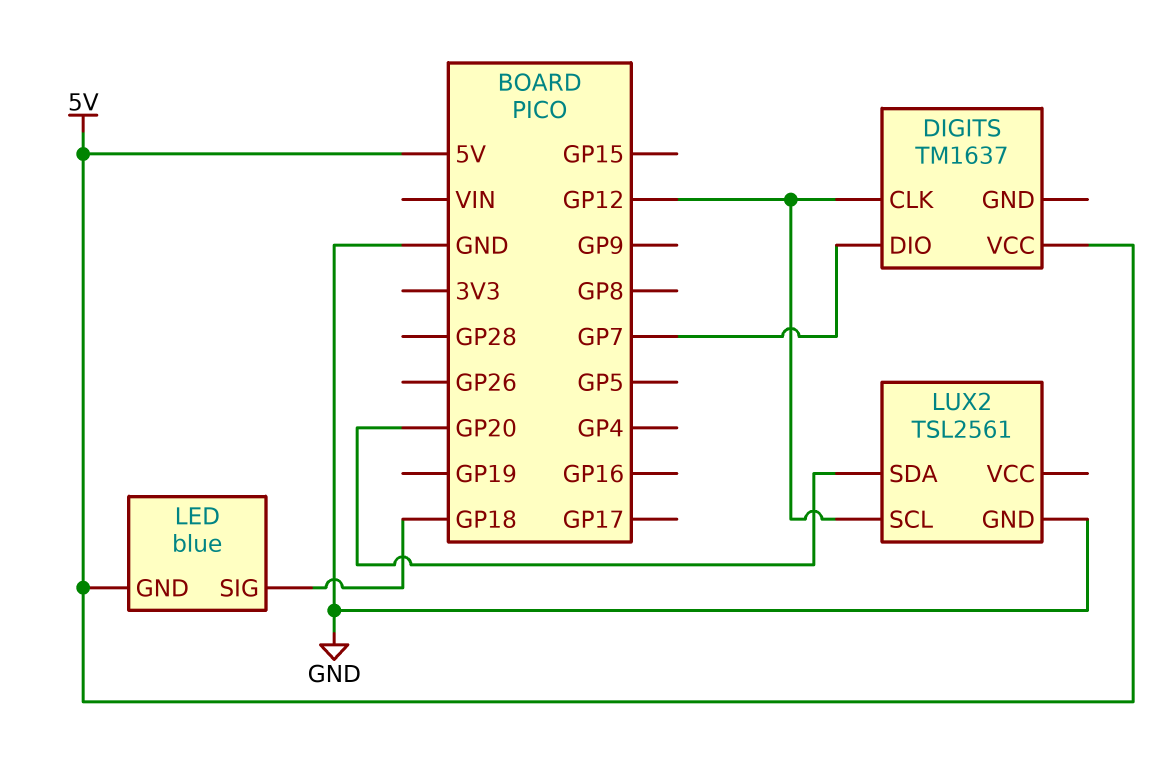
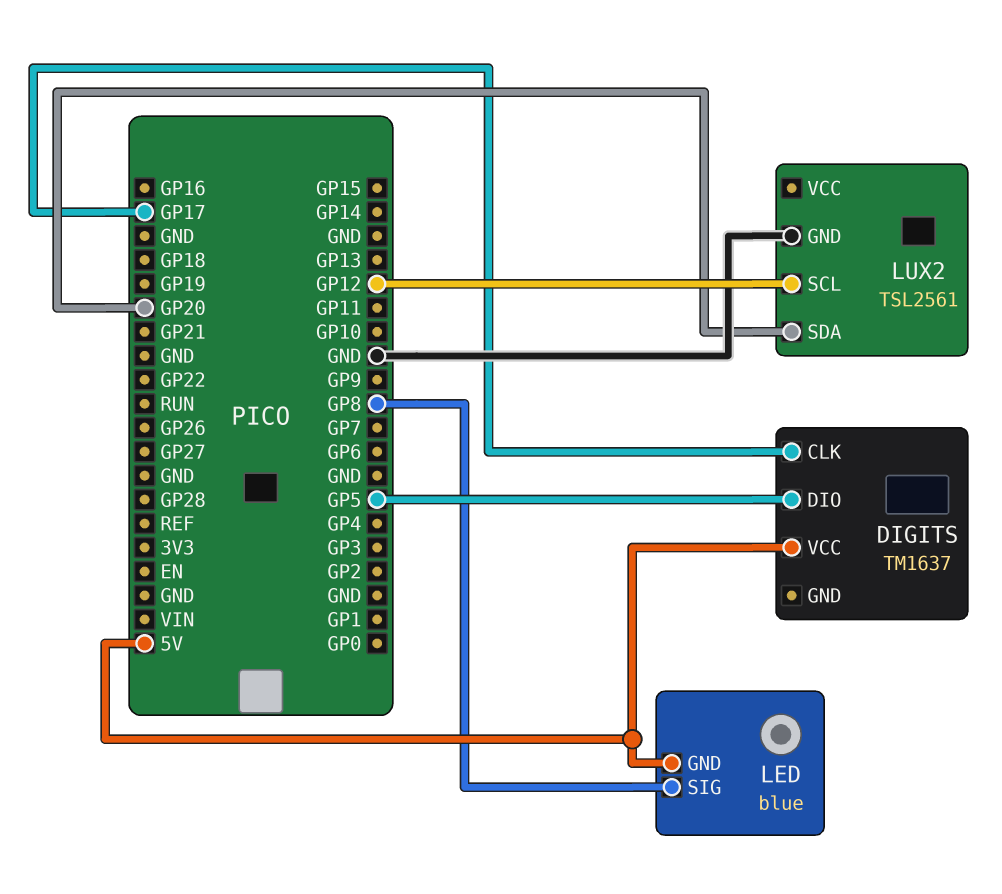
DIGITS pin CLK: GP12 -> GP17
DIGITS pin DIO: GP7 -> GP5
LED pin SIG: GP18 -> GP8

